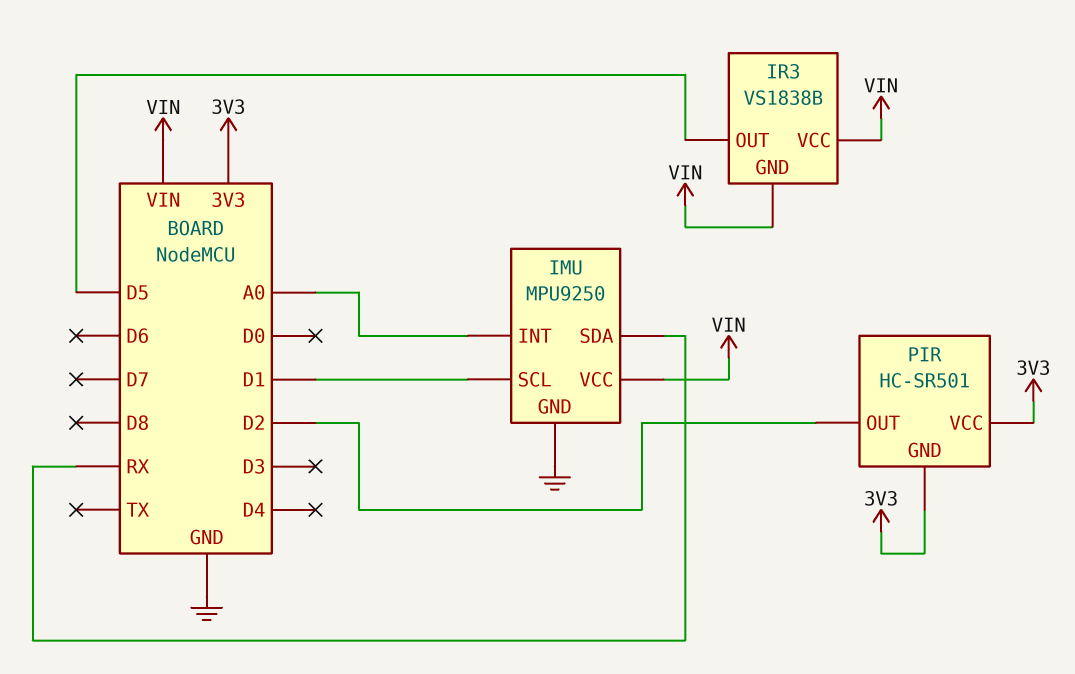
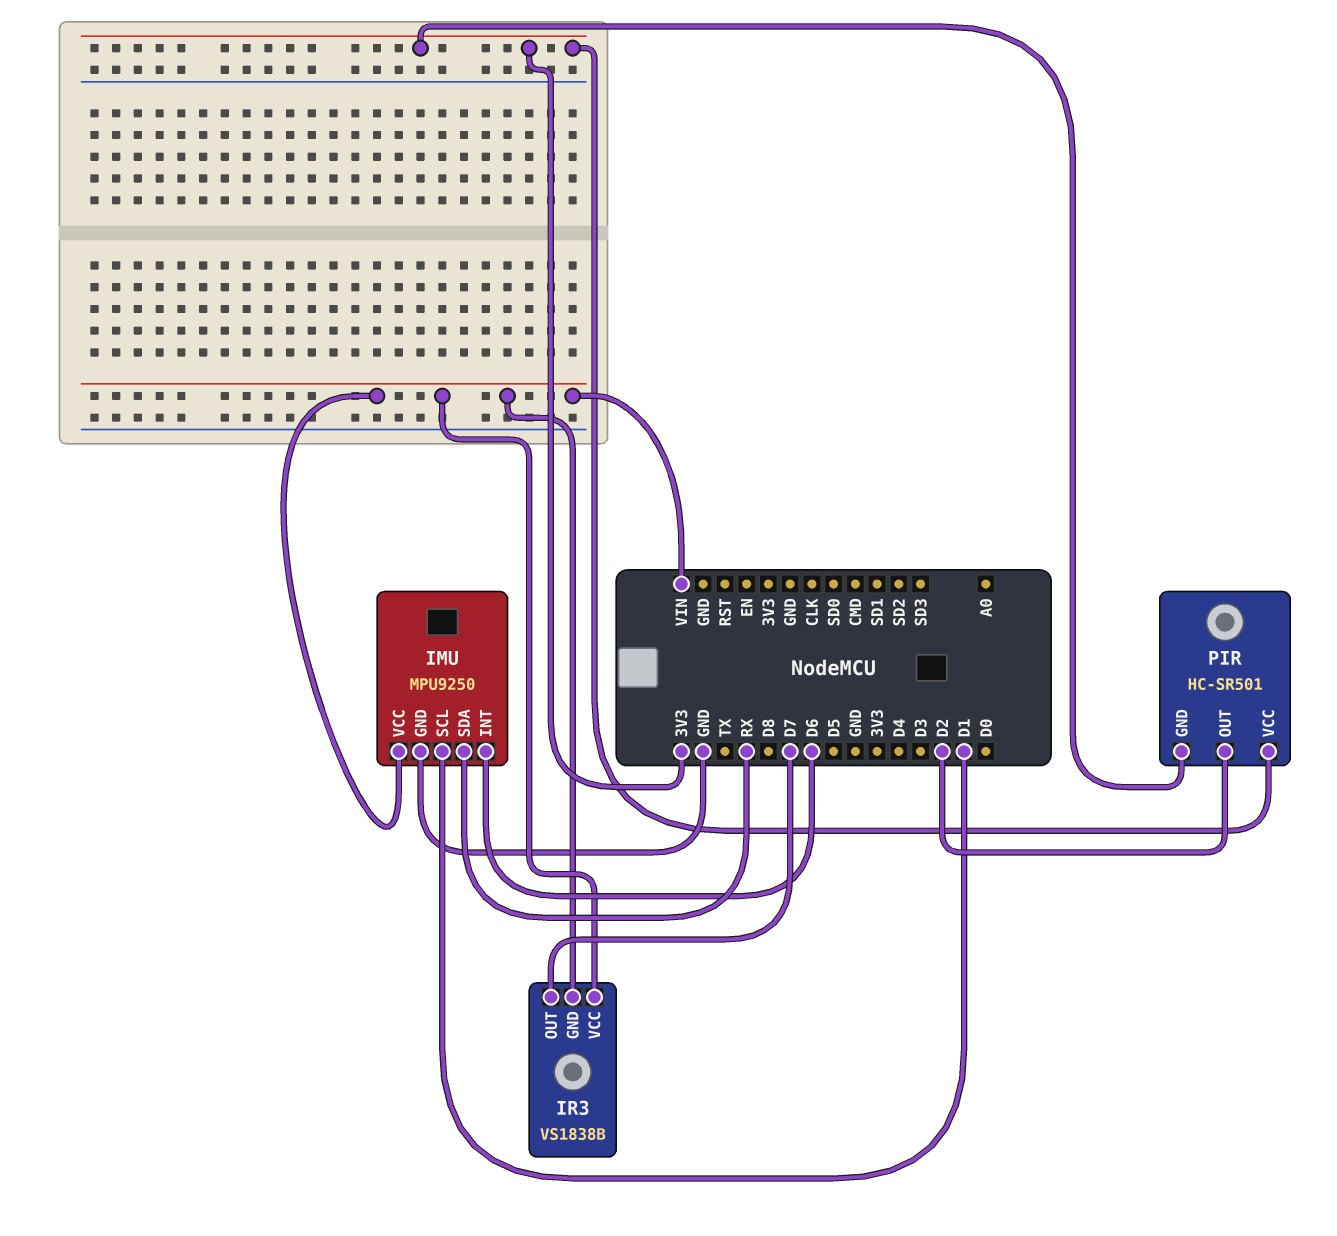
IMU pin INT: A0 -> D6
IR3 pin OUT: D5 -> D7

